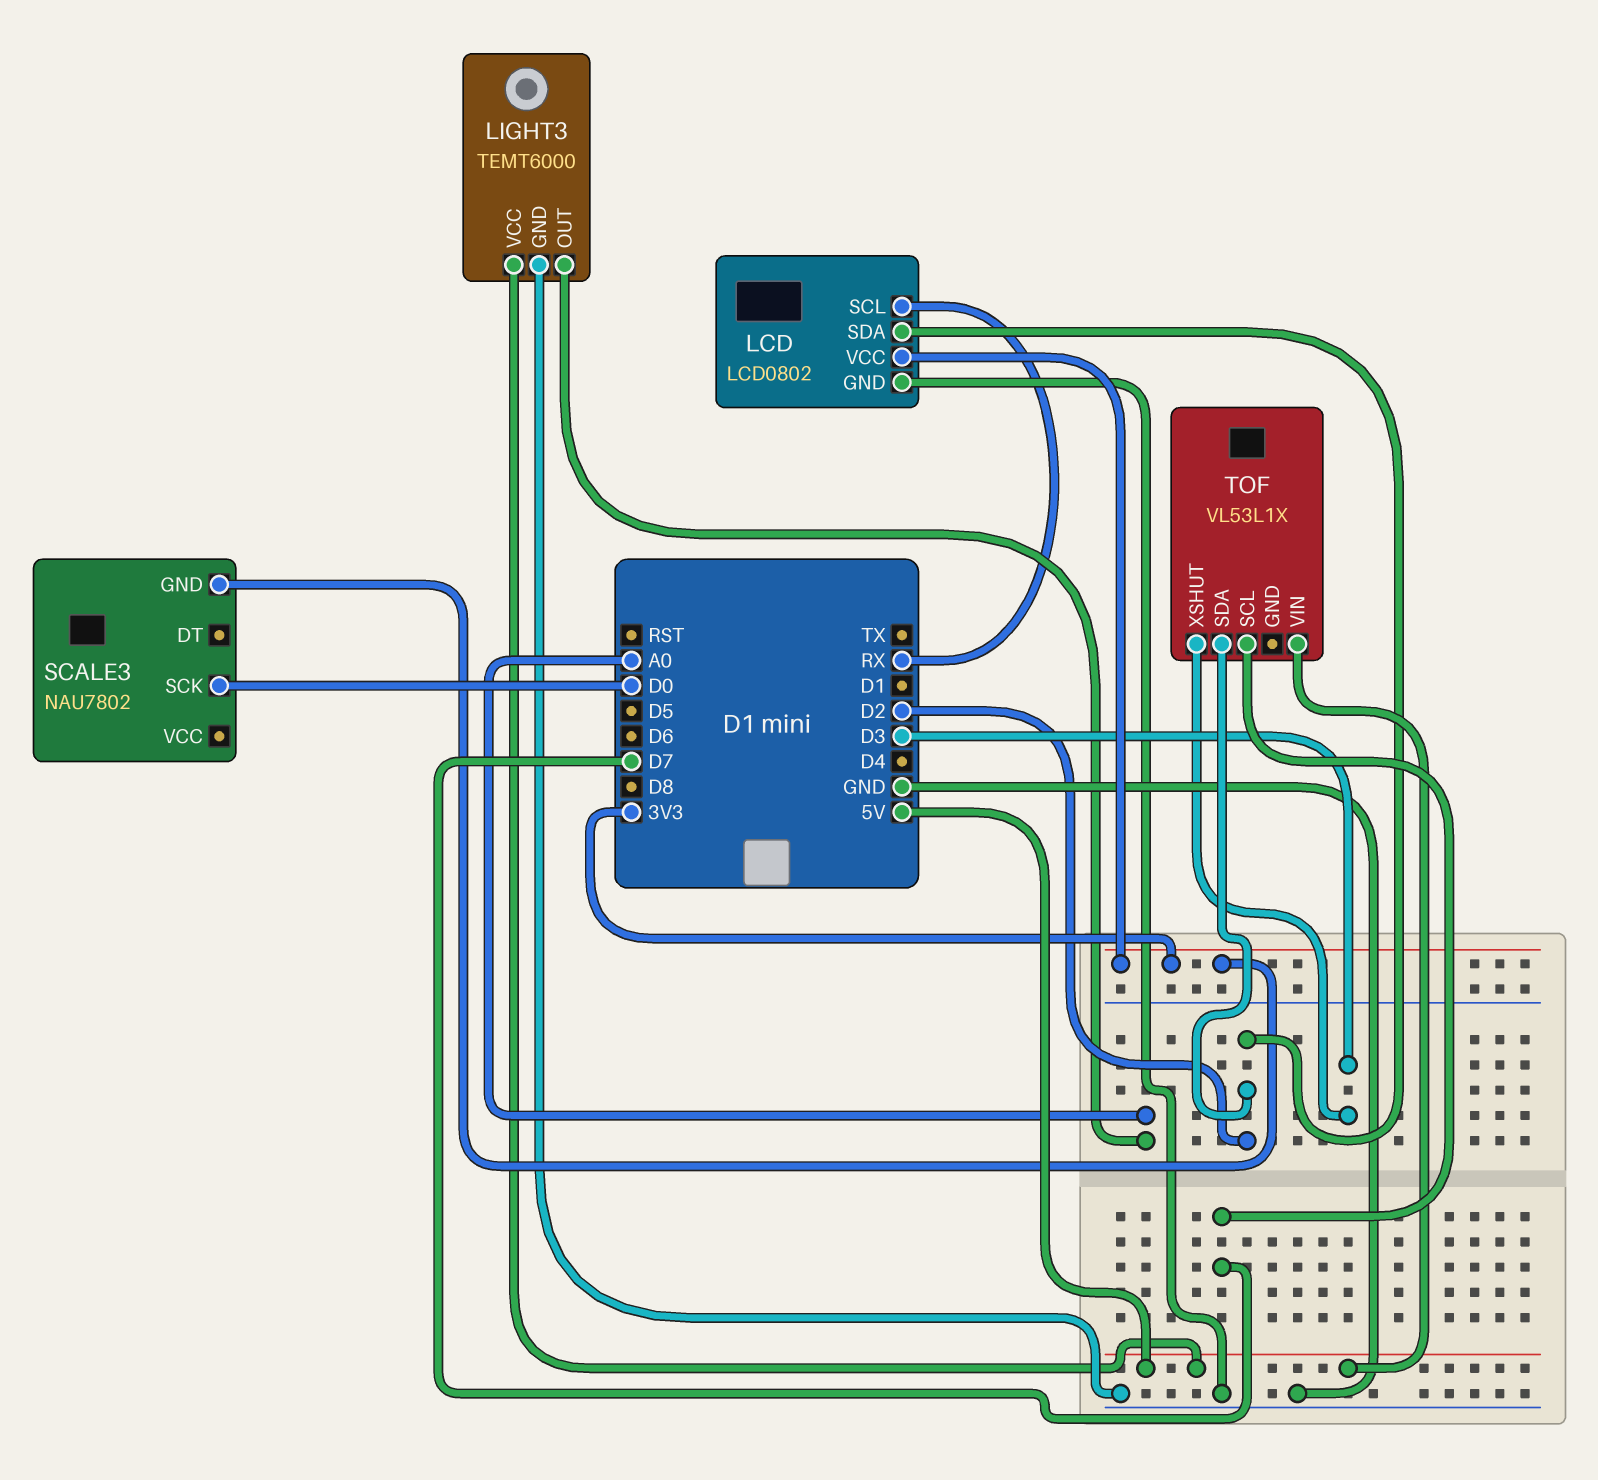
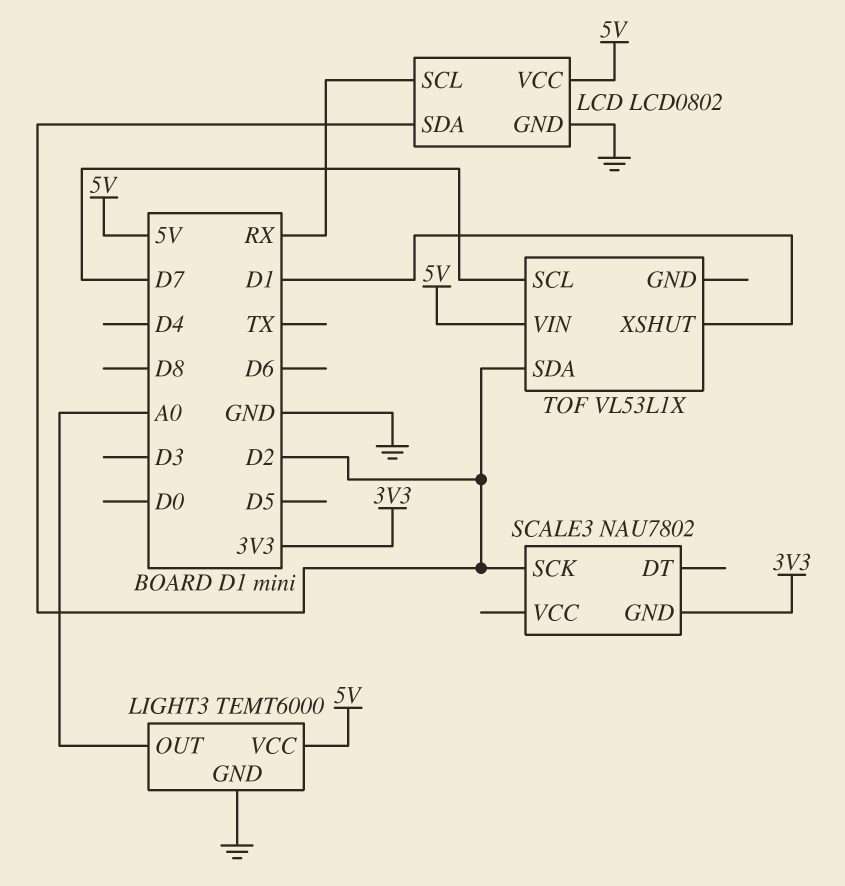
LCD pin VCC: 3V3 -> 5V
SCALE3 pin SCK: D0 -> D2
TOF pin XSHUT: D3 -> D1

